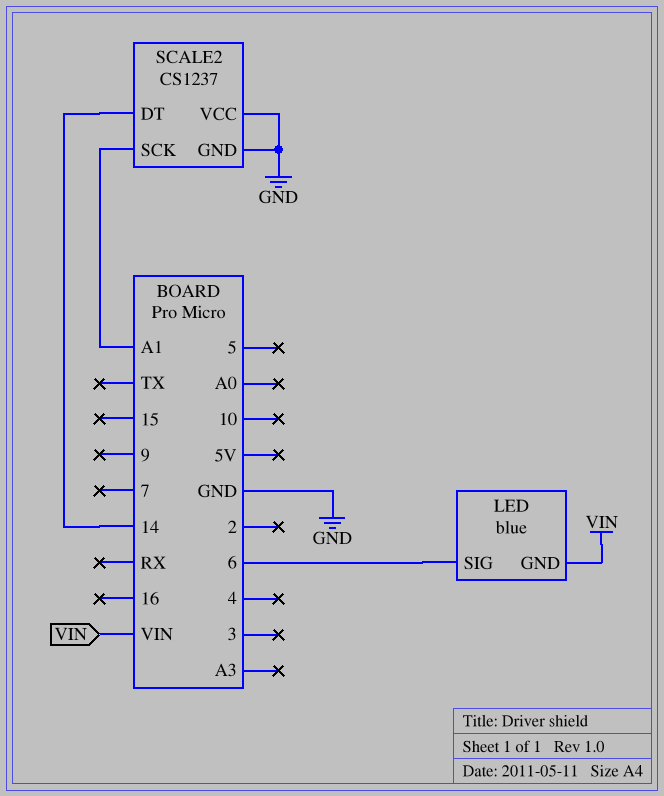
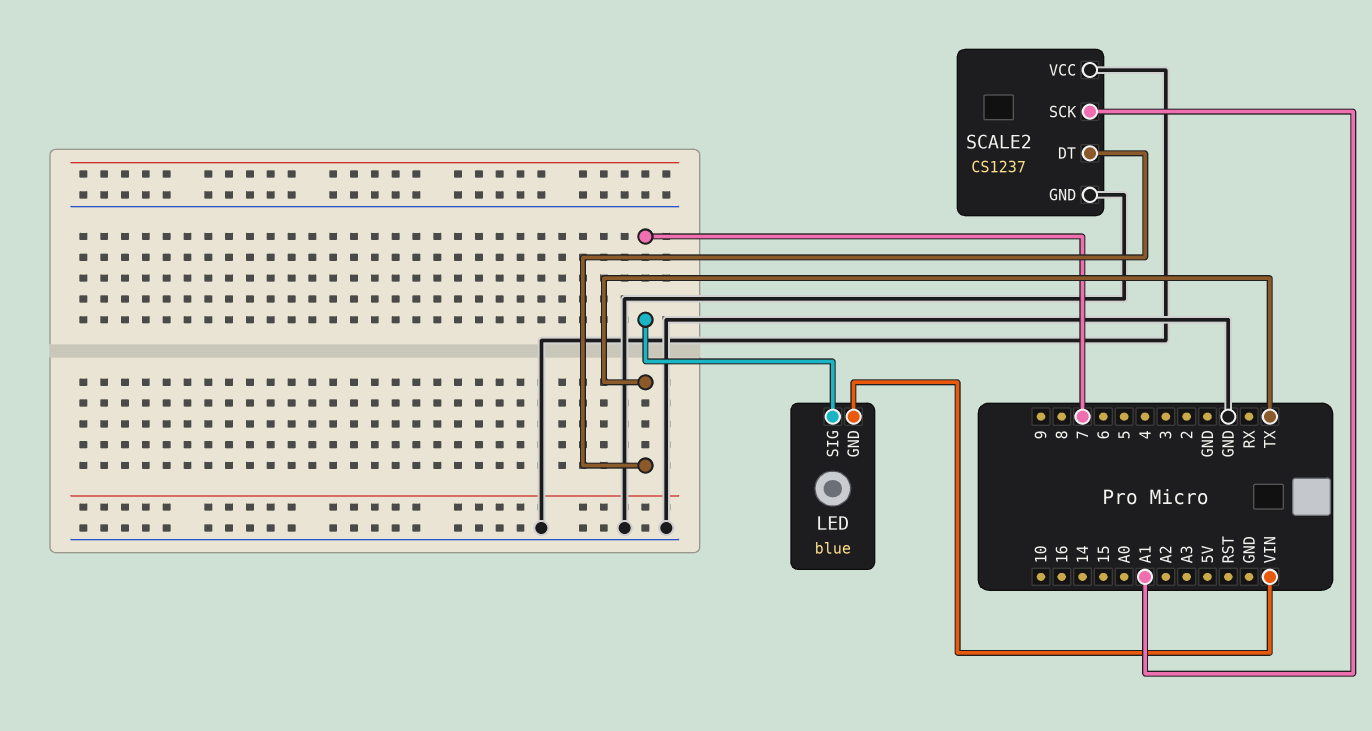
LED pin SIG: 6 -> 7
SCALE2 pin DT: 14 -> TX

